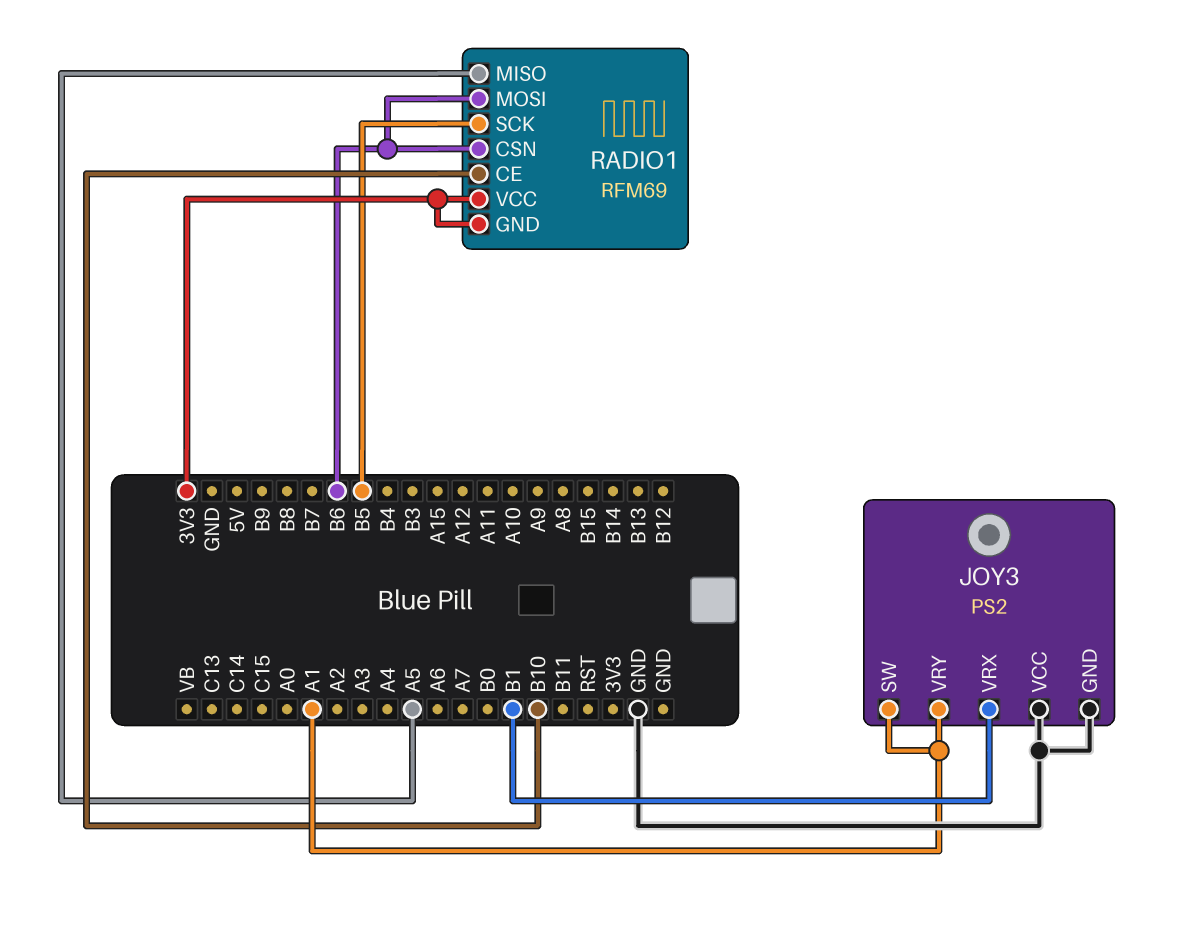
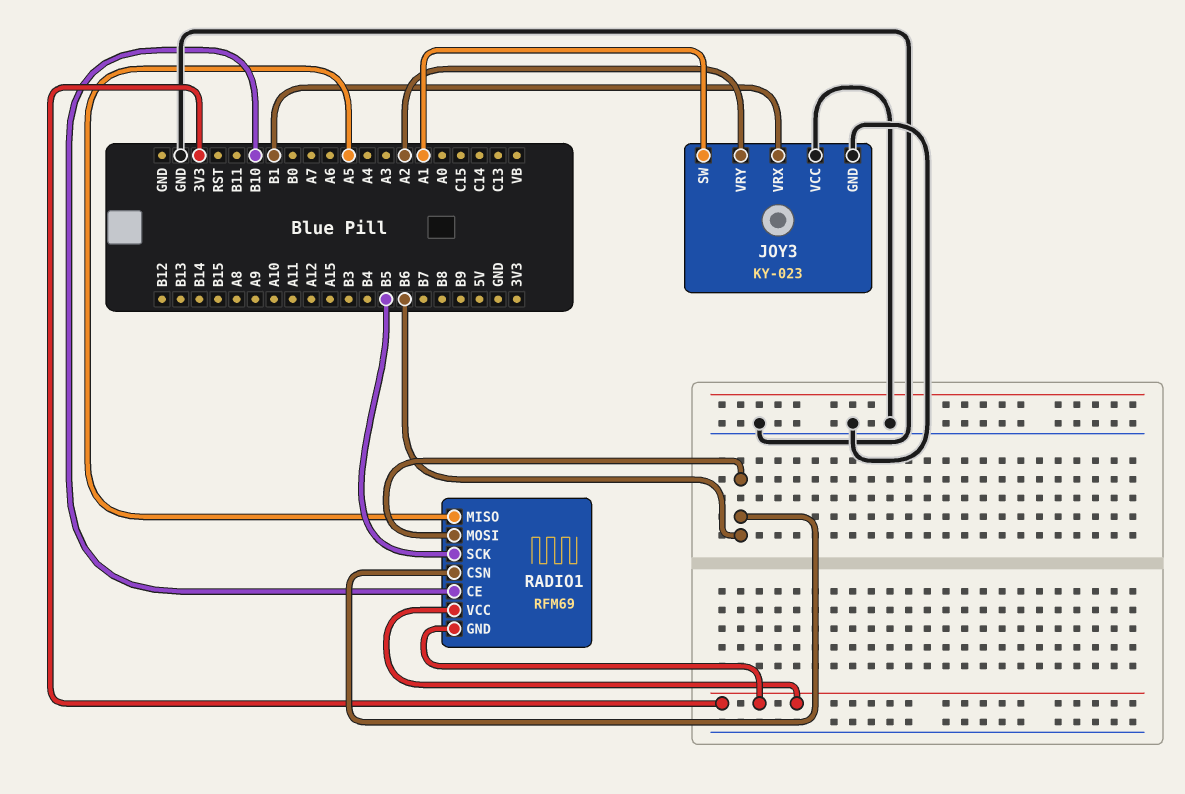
JOY3: PS2 -> KY-023
JOY3 pin VRY: A1 -> A2

